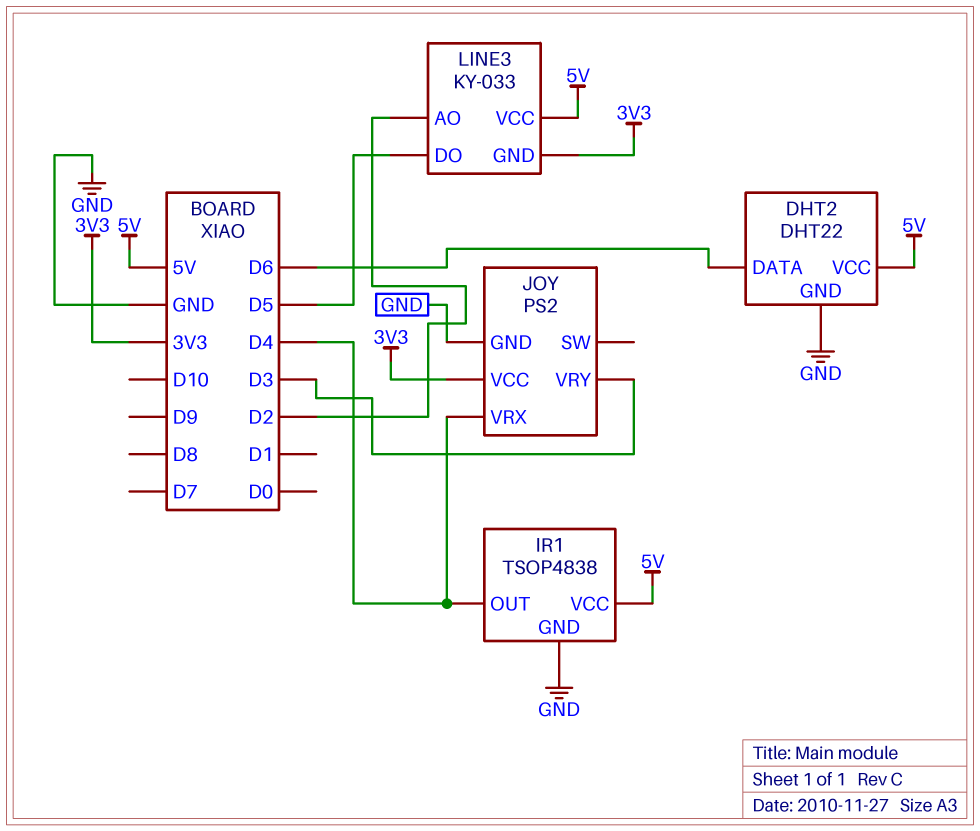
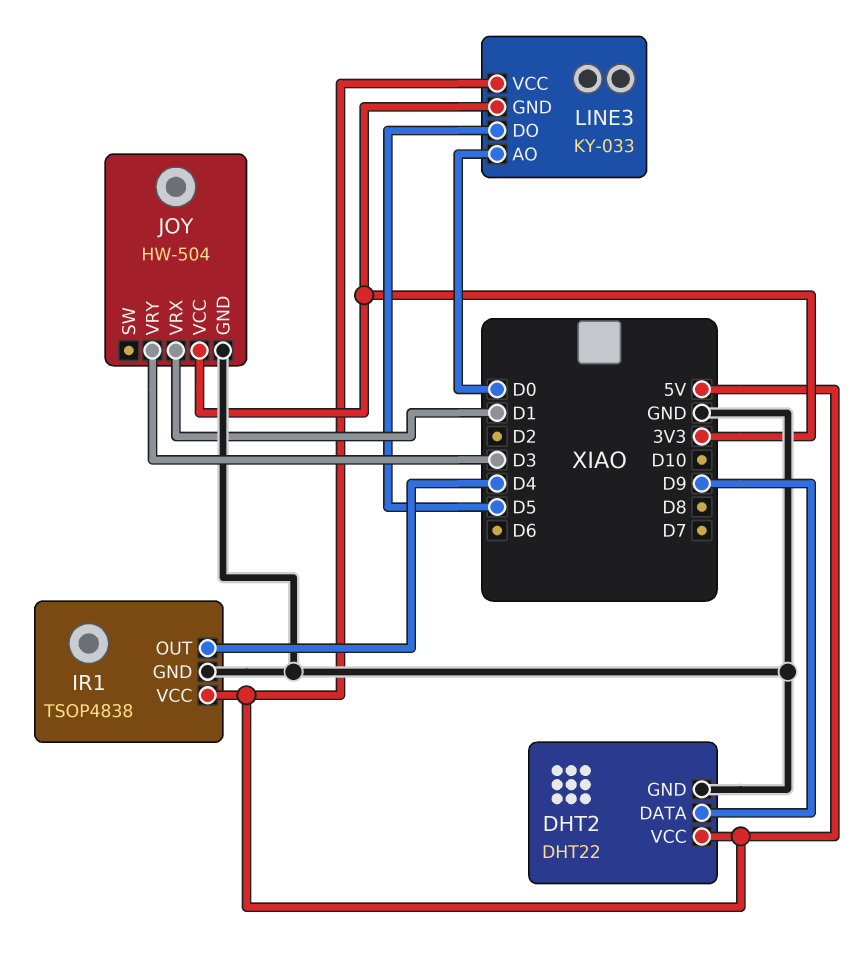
DHT2 pin DATA: D6 -> D9
JOY: PS2 -> HW-504
JOY pin VRX: D4 -> D1
LINE3 pin AO: D2 -> D0

